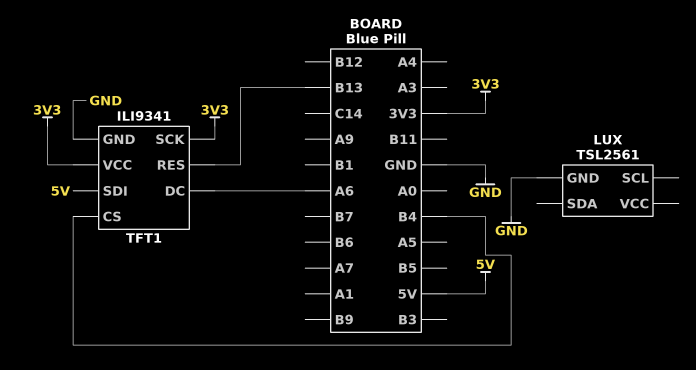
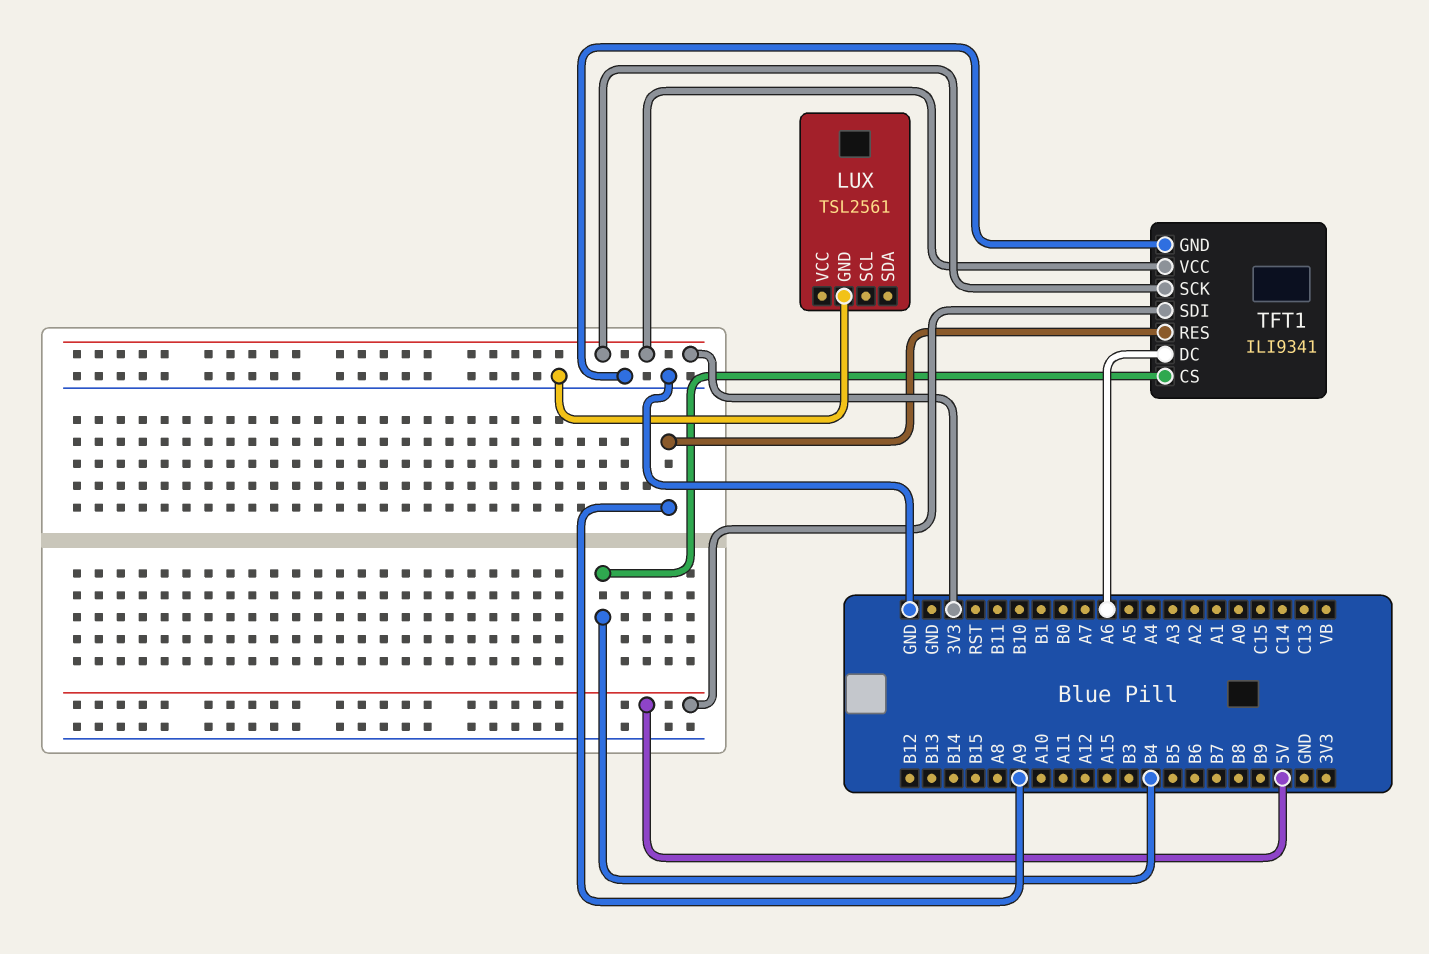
TFT1 pin RES: B13 -> A9

